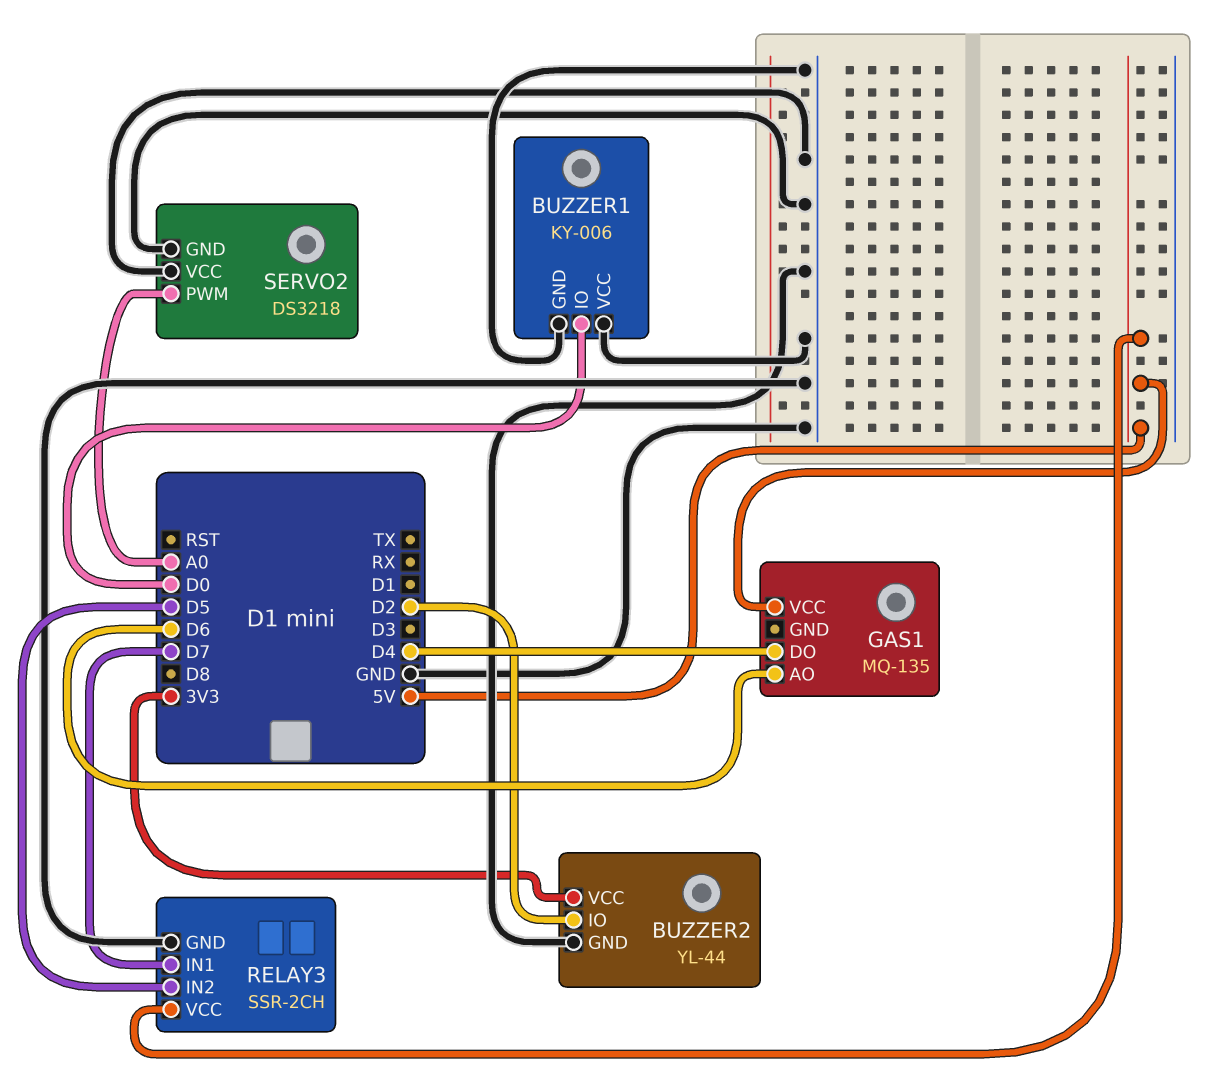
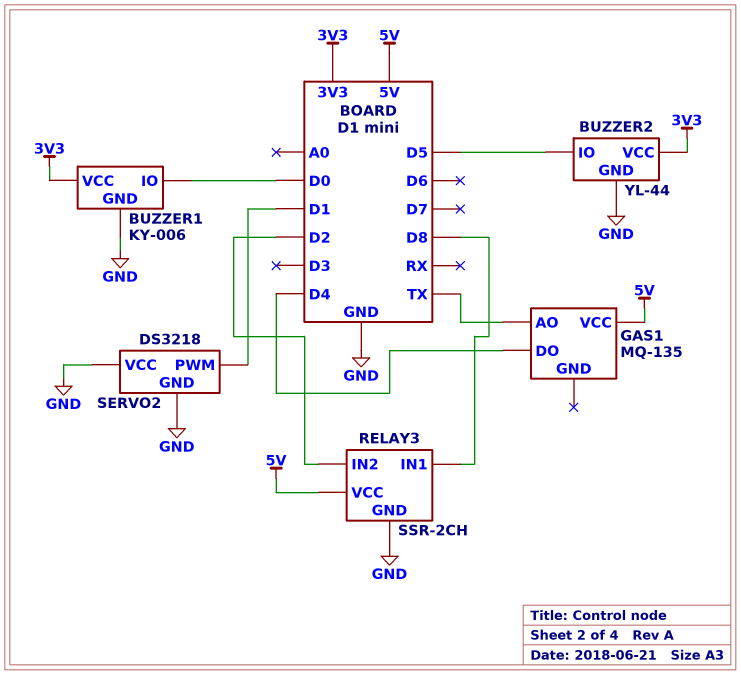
BUZZER1 pin VCC: GND -> 3V3
BUZZER2 pin IO: D2 -> D5
GAS1 pin AO: D6 -> TX
RELAY3 pin IN1: D7 -> D8
RELAY3 pin IN2: D5 -> D2
SERVO2 pin PWM: A0 -> D1

